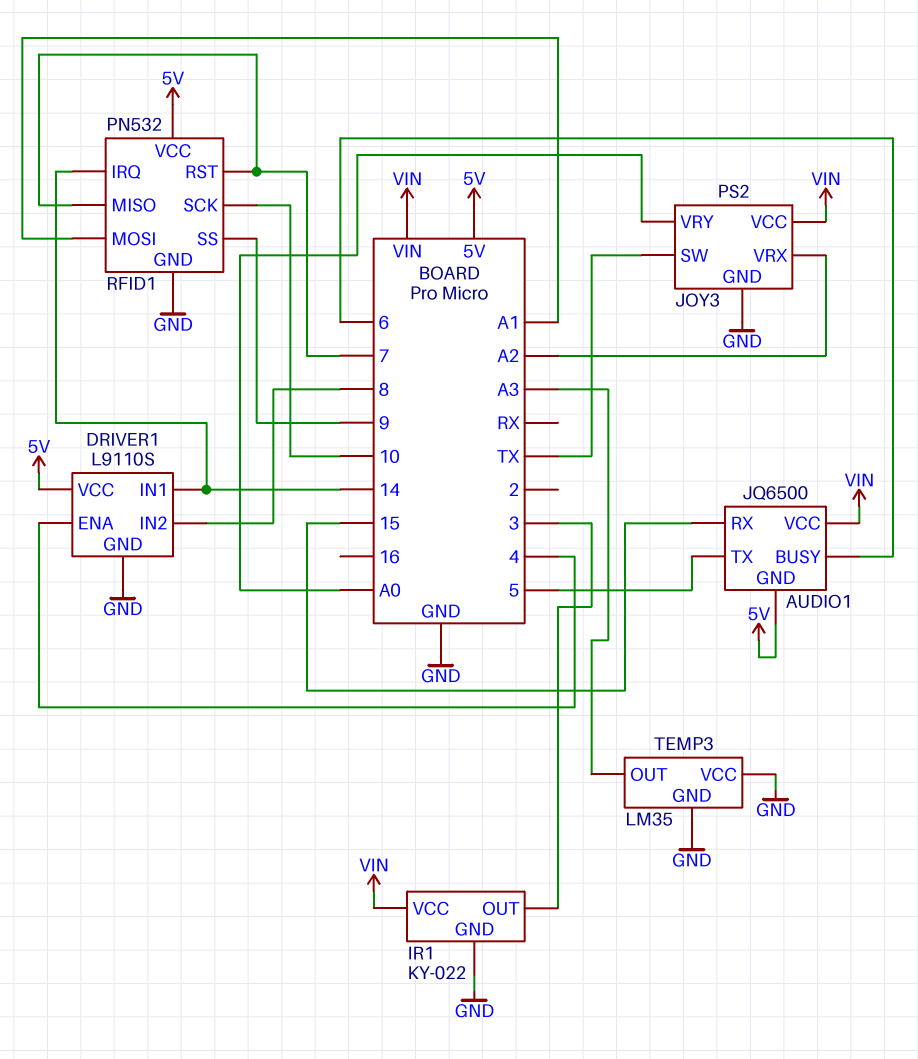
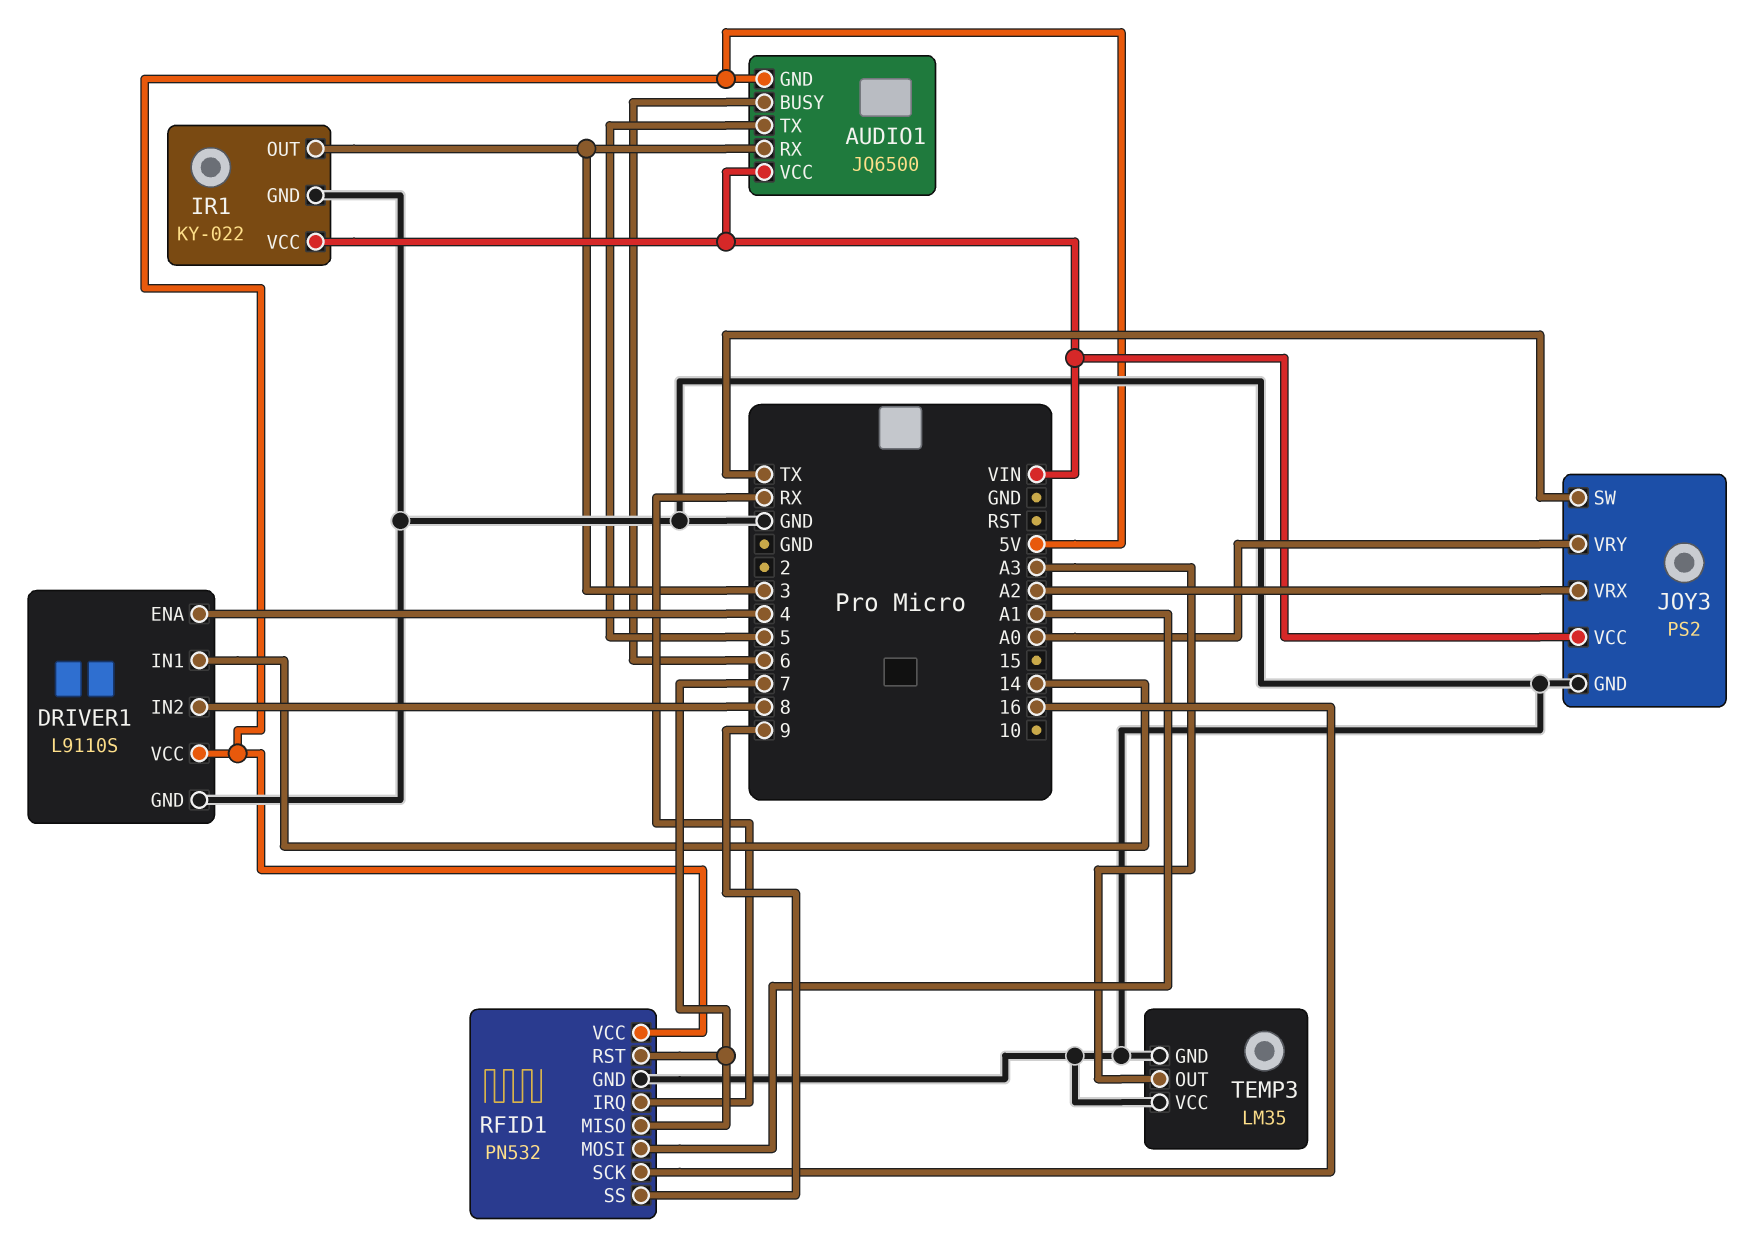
AUDIO1 pin RX: 15 -> 3
RFID1 pin IRQ: 14 -> RX
RFID1 pin SCK: 10 -> 16

